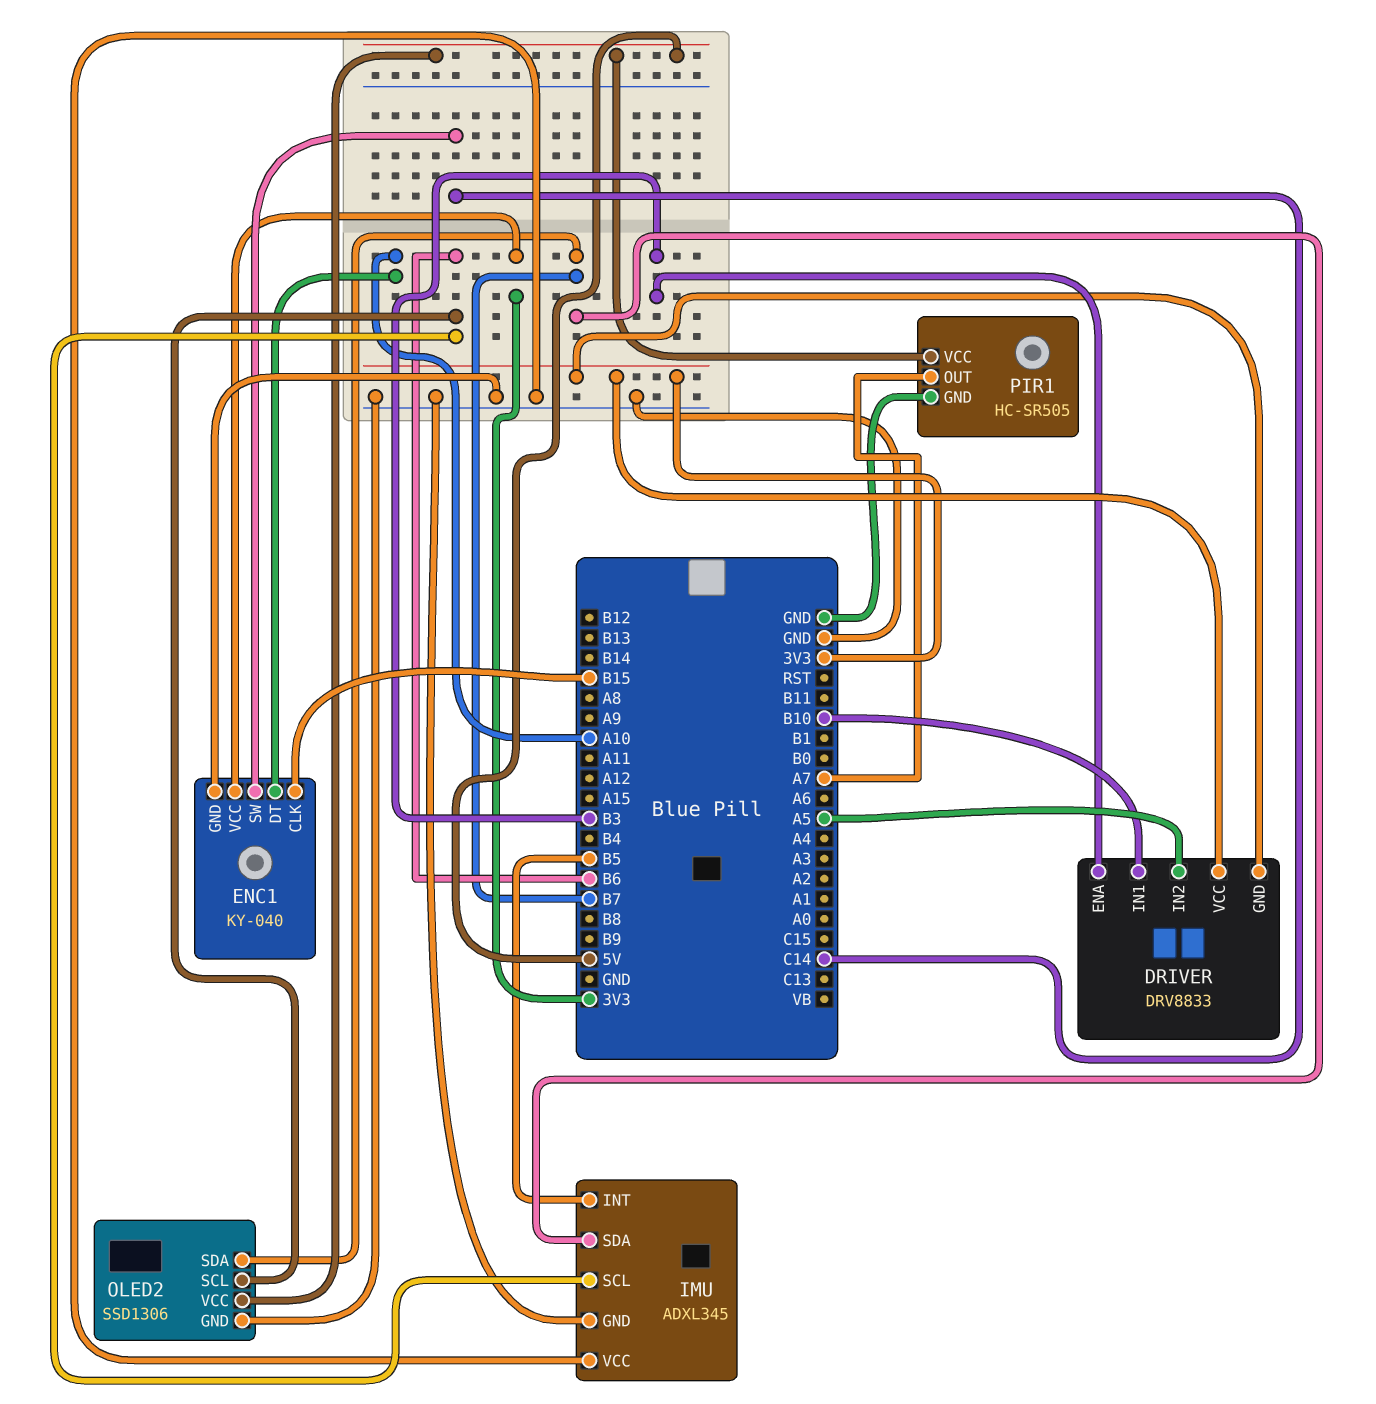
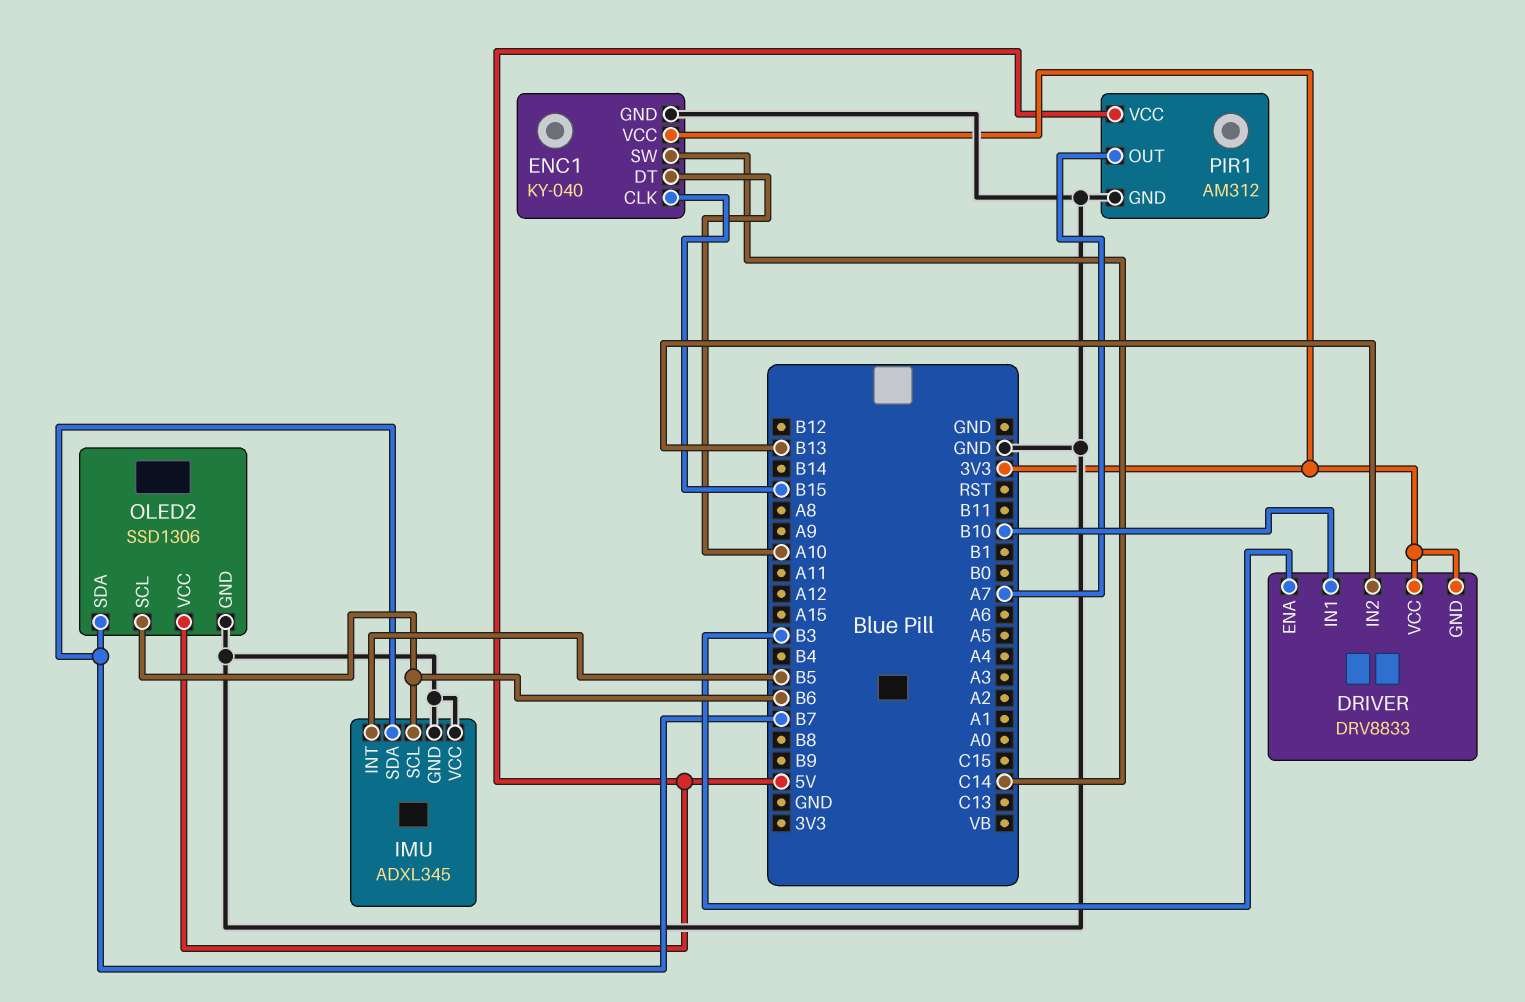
DRIVER pin IN2: A5 -> B13
PIR1: HC-SR505 -> AM312

